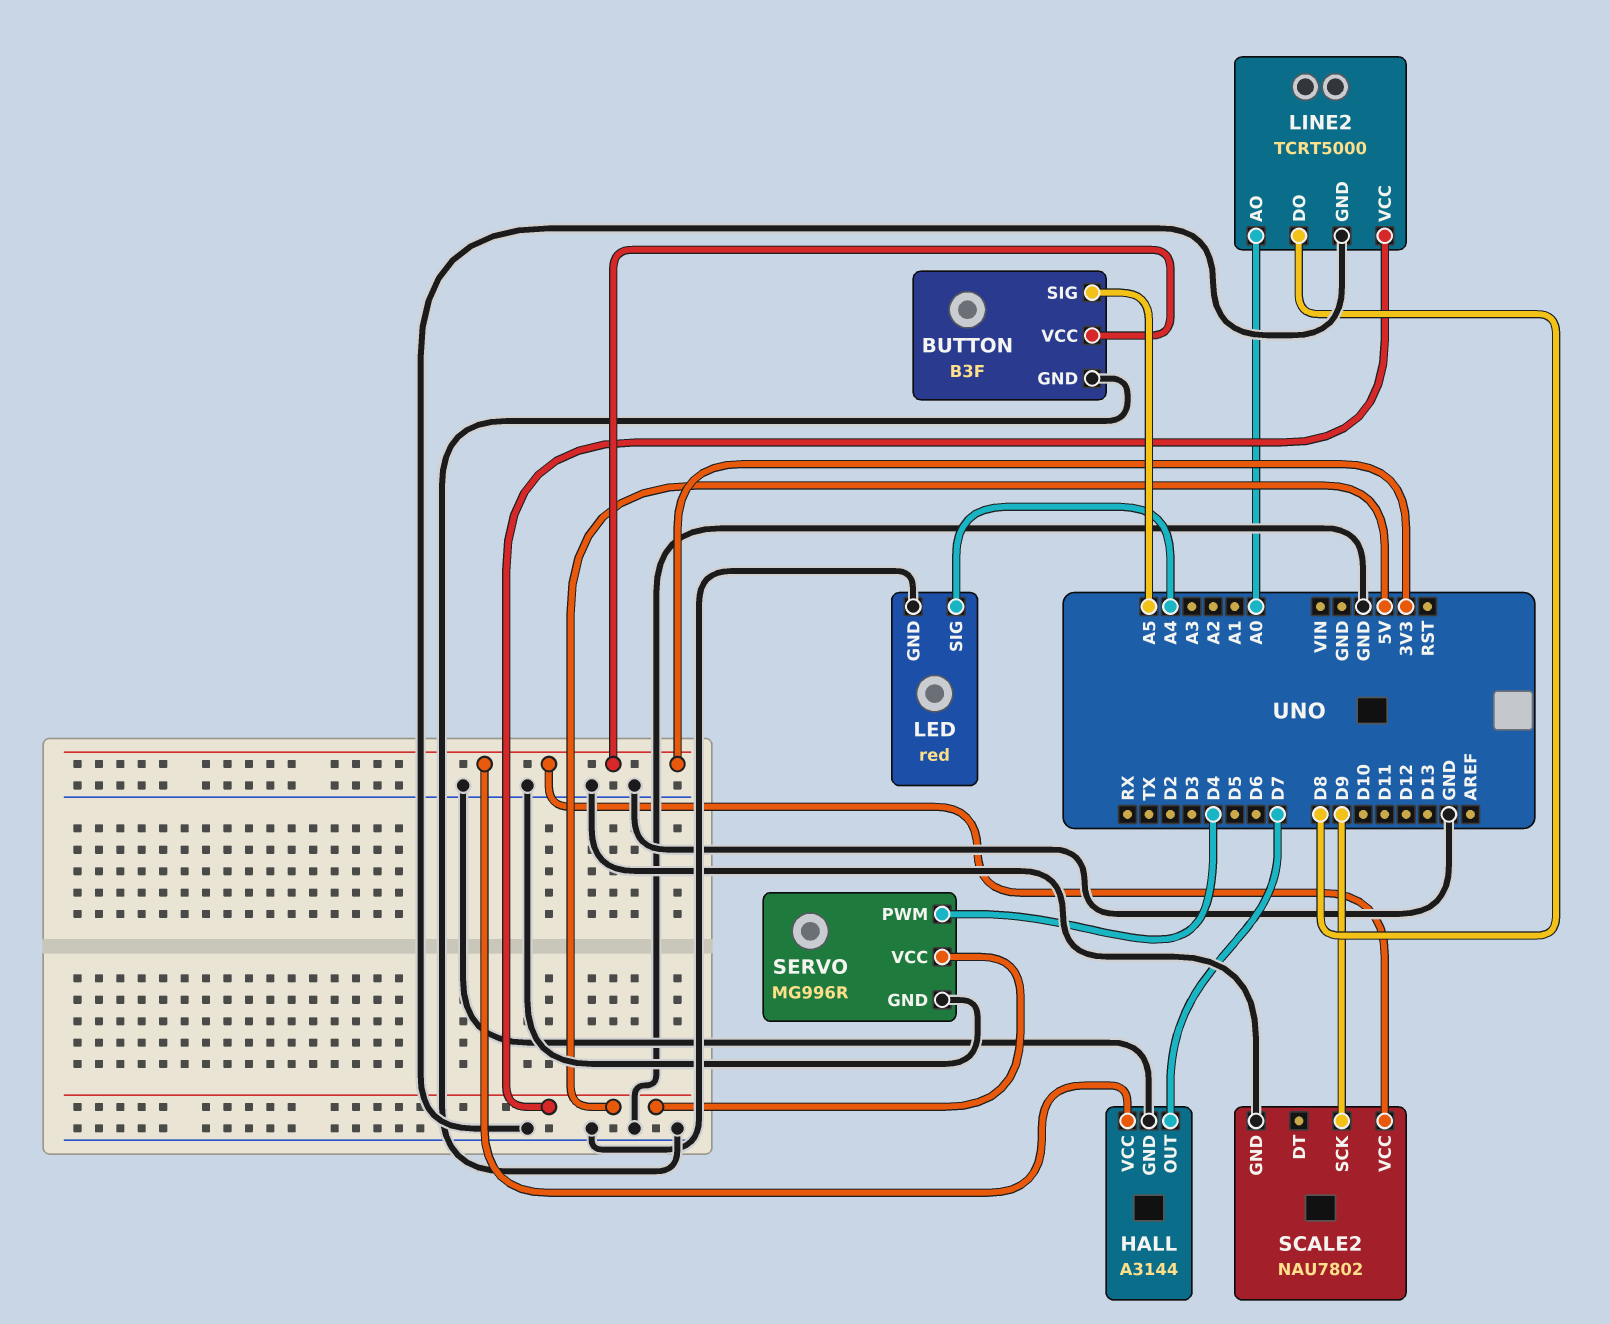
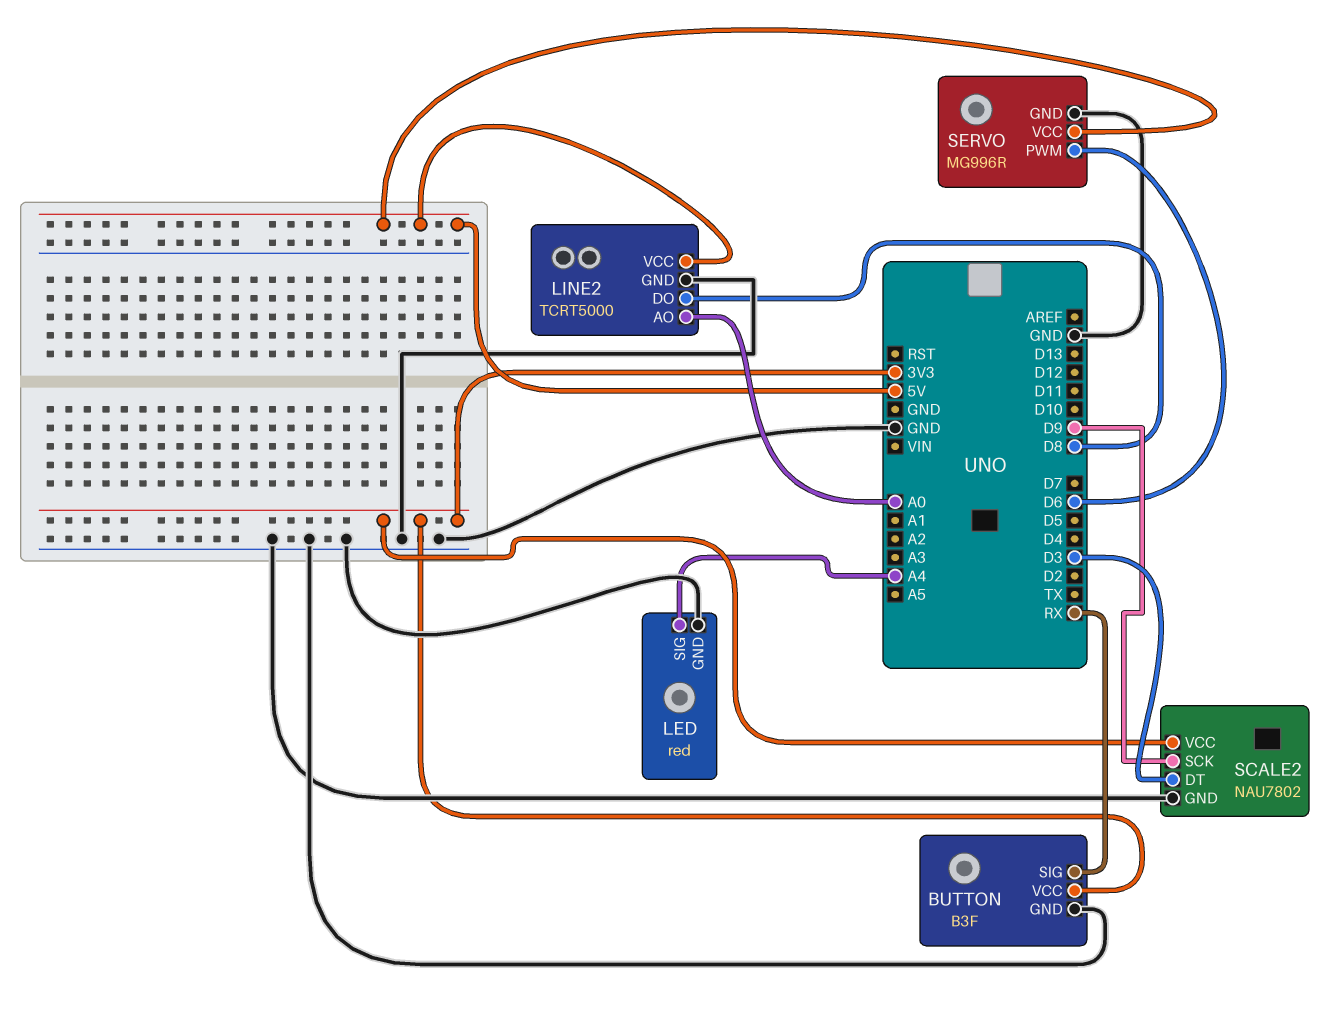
BUTTON pin SIG: A5 -> RX
HALL: A3144 -> none
HALL pin GND: GND -> none
HALL pin OUT: D7 -> none
HALL pin VCC: 3V3 -> none
SCALE2 pin DT: none -> D3
SERVO pin PWM: D4 -> D6

